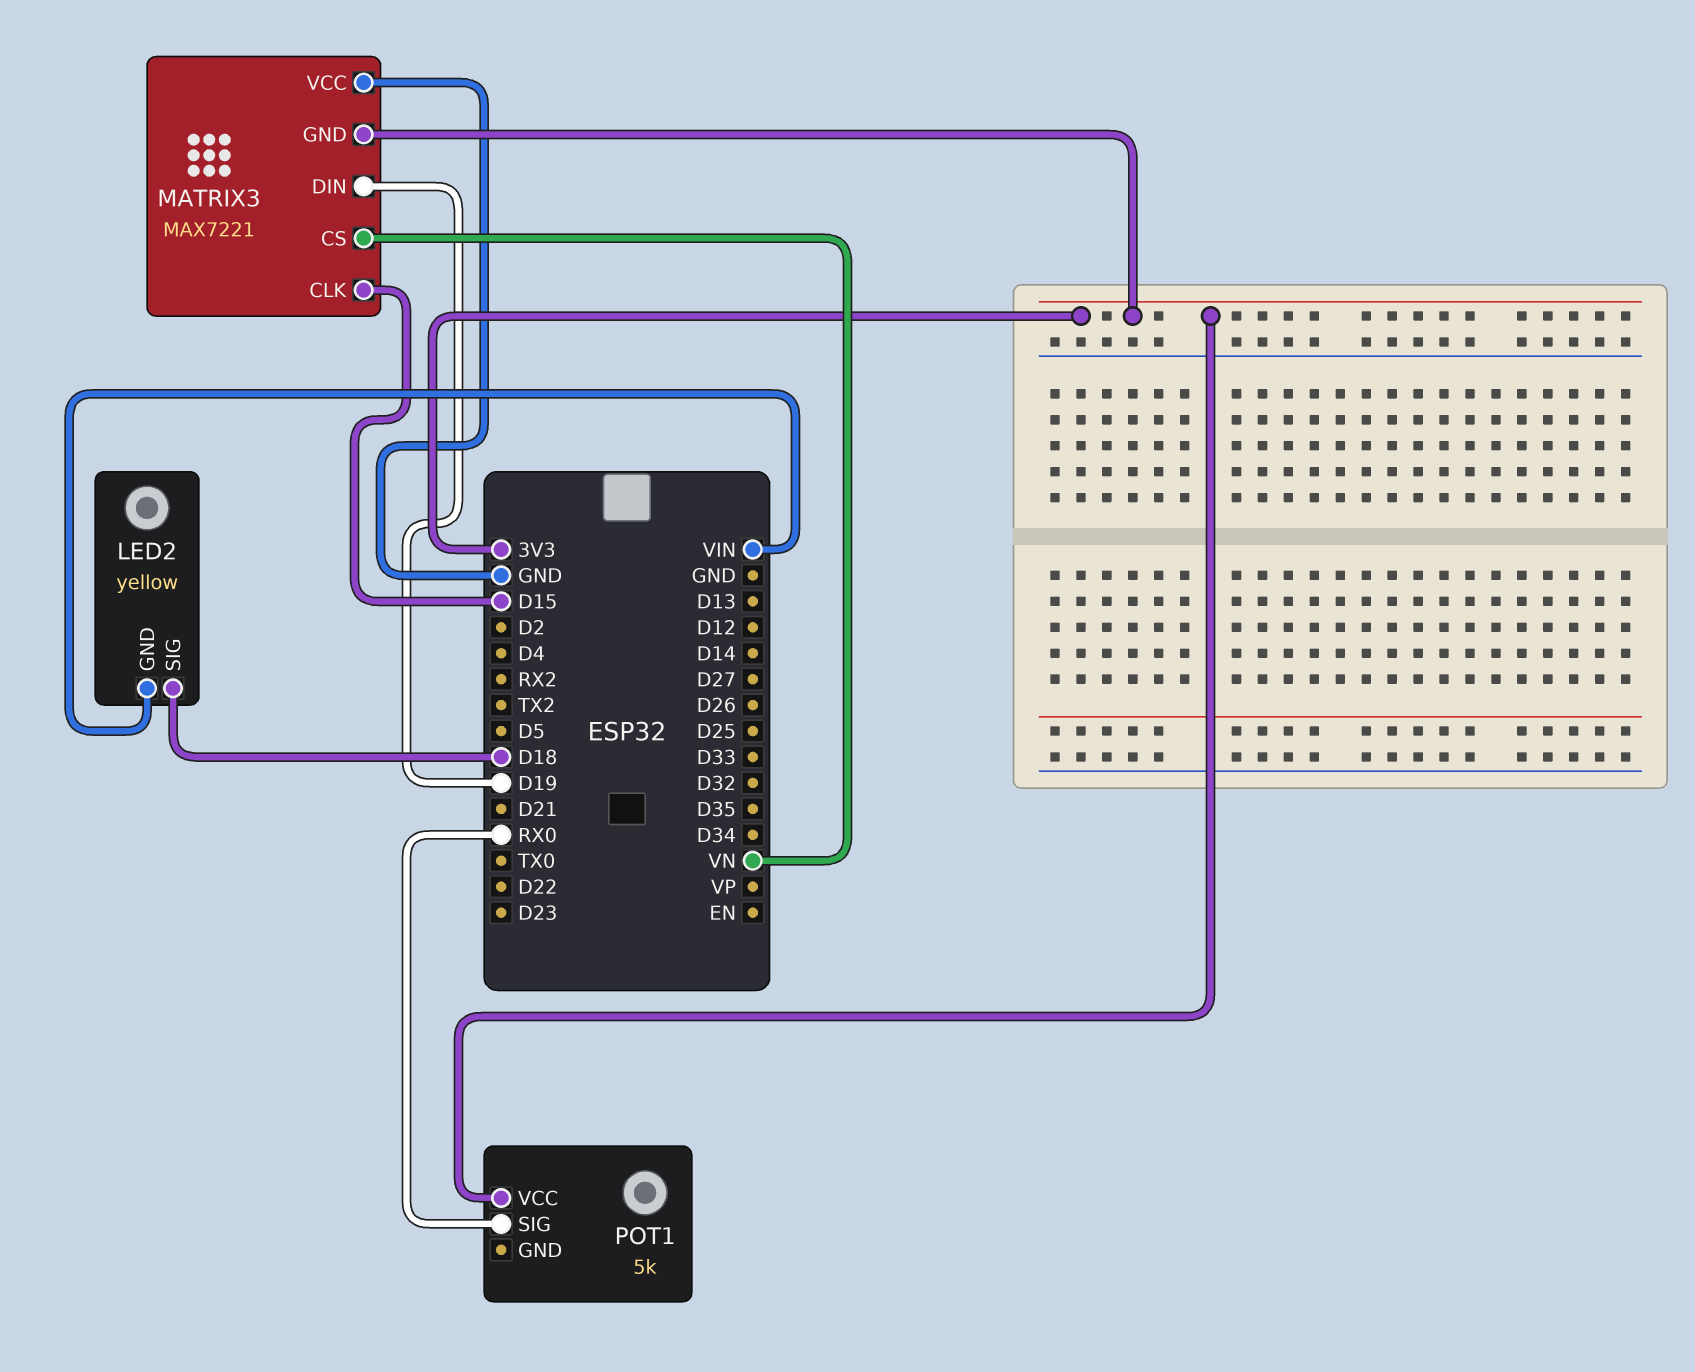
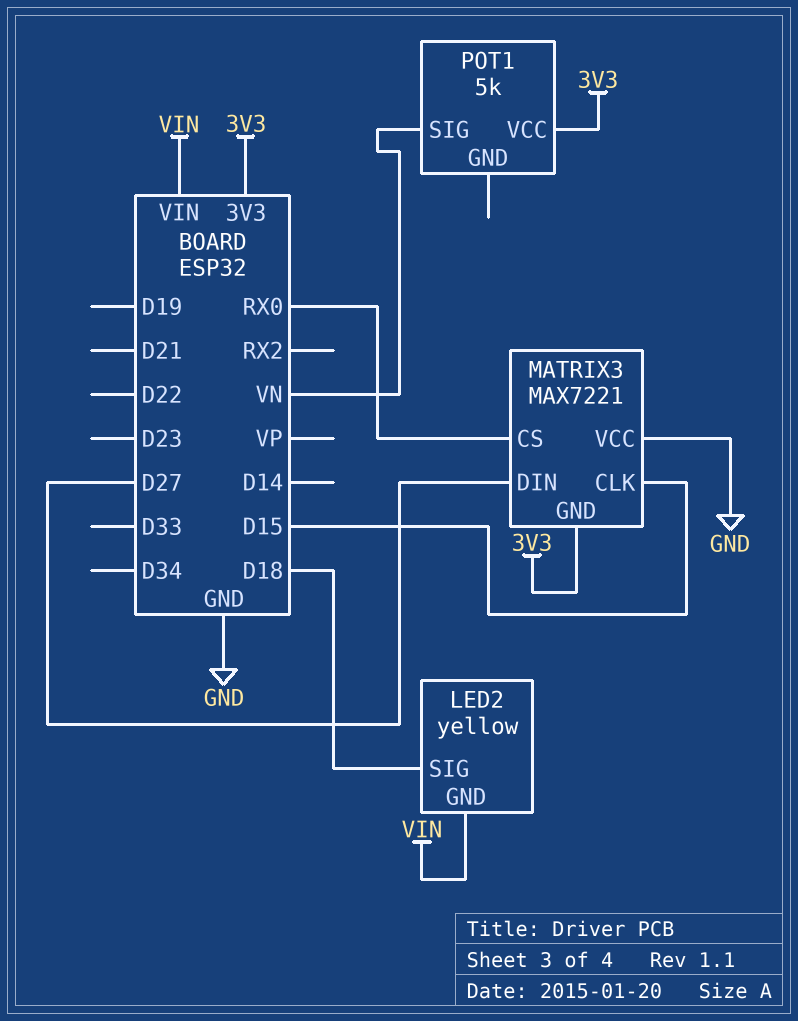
MATRIX3 pin CS: VN -> RX0
MATRIX3 pin DIN: D19 -> D27
POT1 pin SIG: RX0 -> VN

